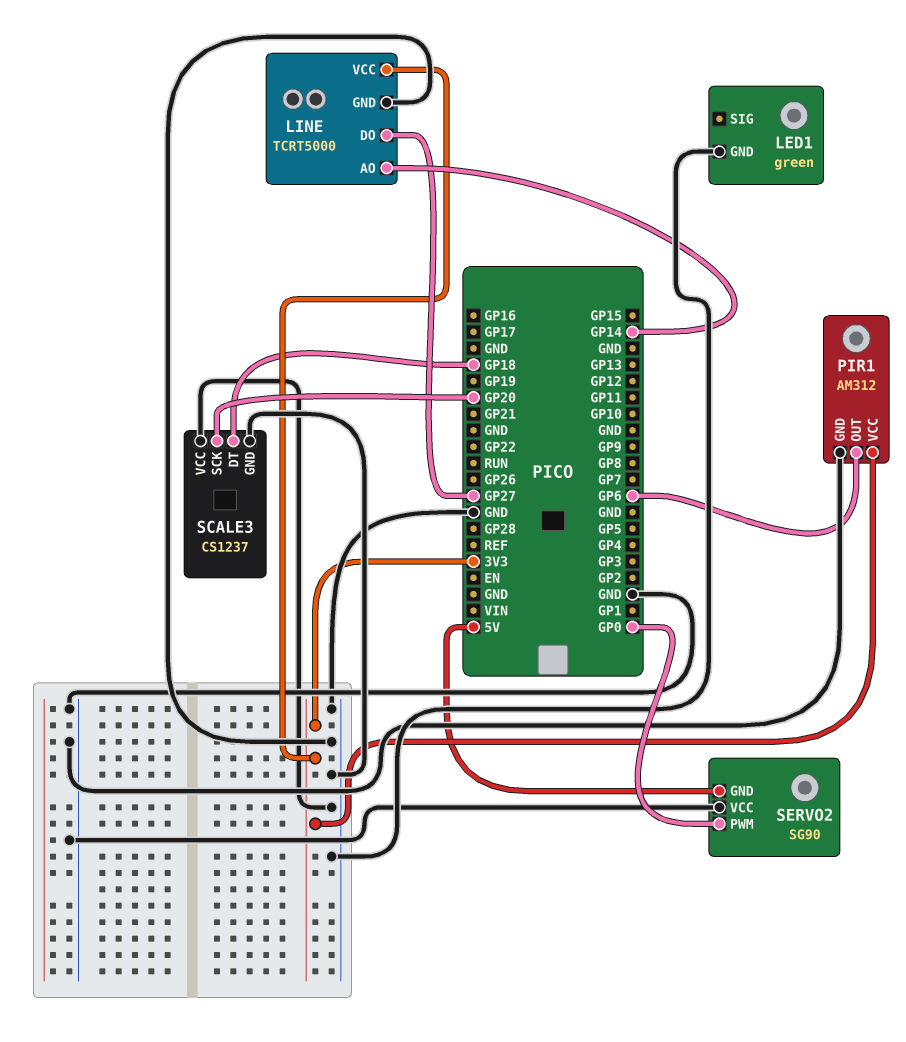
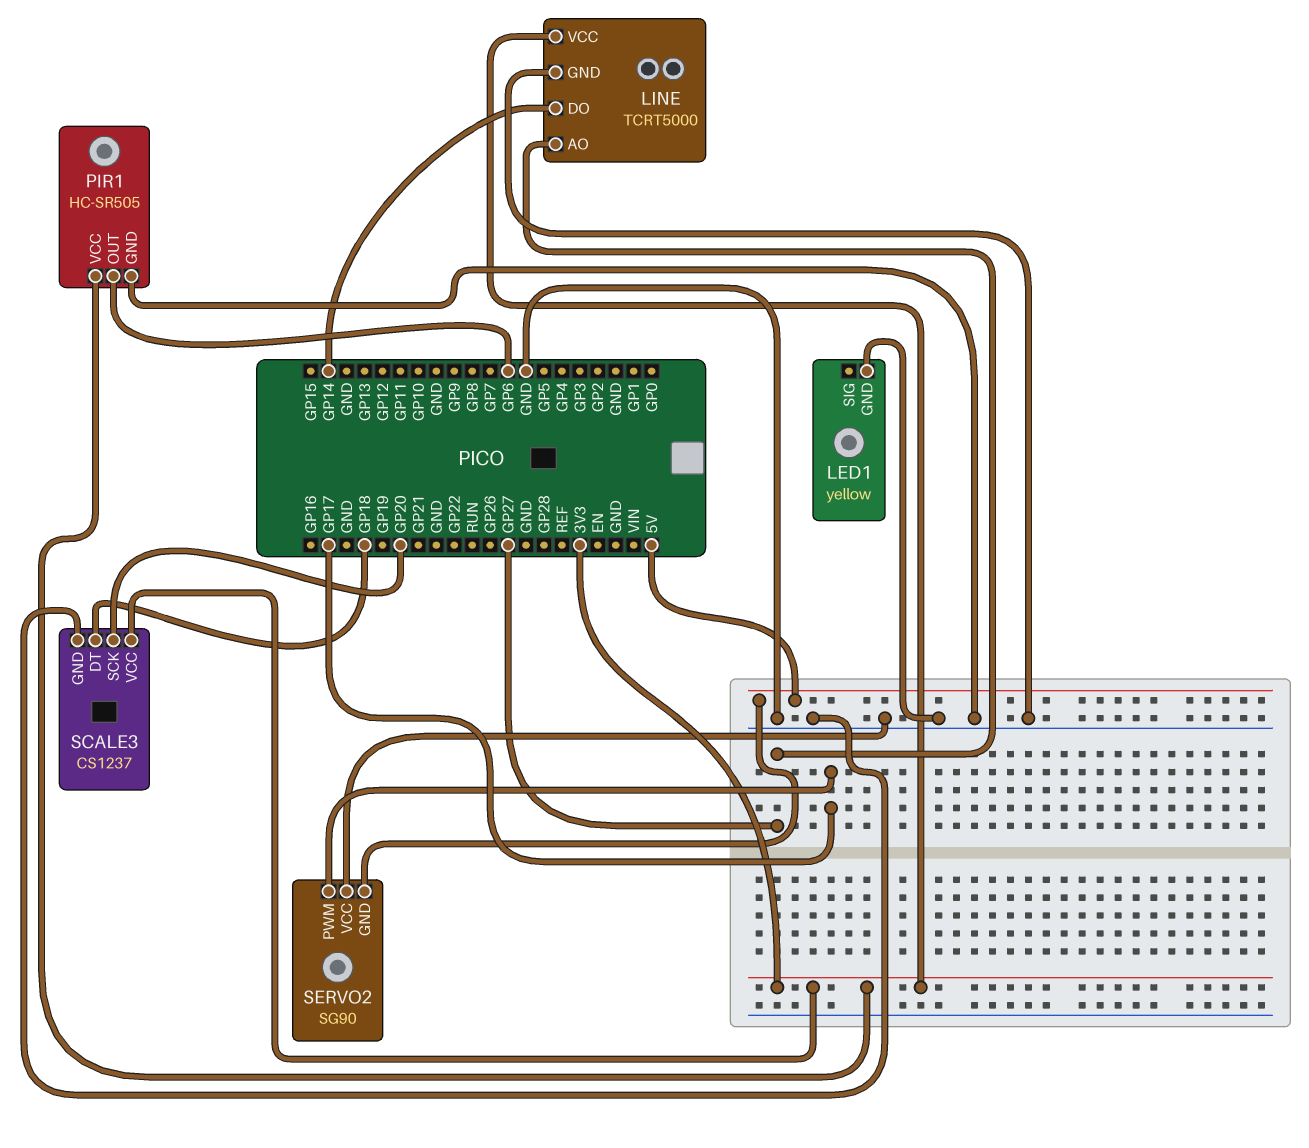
LED1: green -> yellow
LINE pin AO: GP14 -> GP27
LINE pin DO: GP27 -> GP14
PIR1: AM312 -> HC-SR505
SCALE3 pin VCC: GND -> 3V3
SERVO2 pin PWM: GP0 -> GP17

